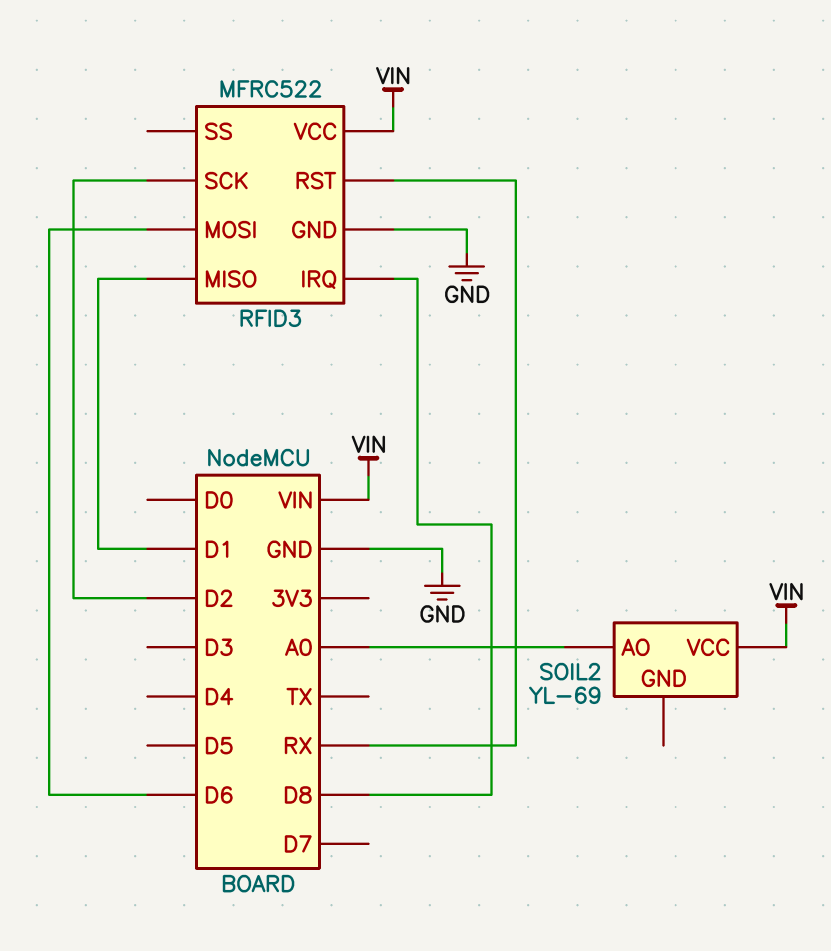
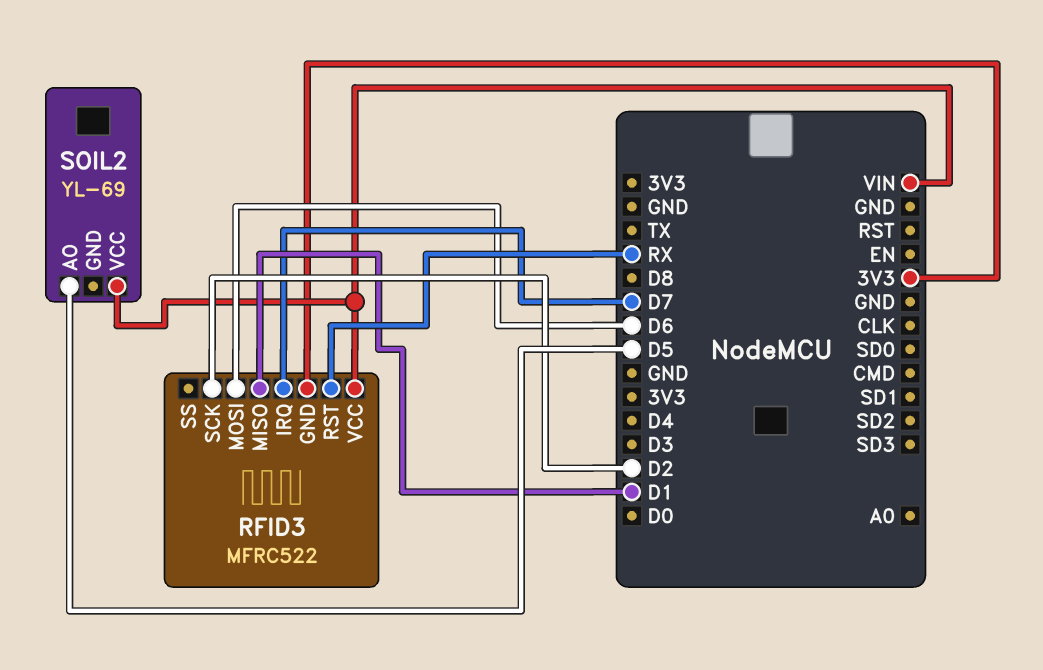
RFID3 pin GND: GND -> 3V3
RFID3 pin IRQ: D8 -> D7
SOIL2 pin AO: A0 -> D5

